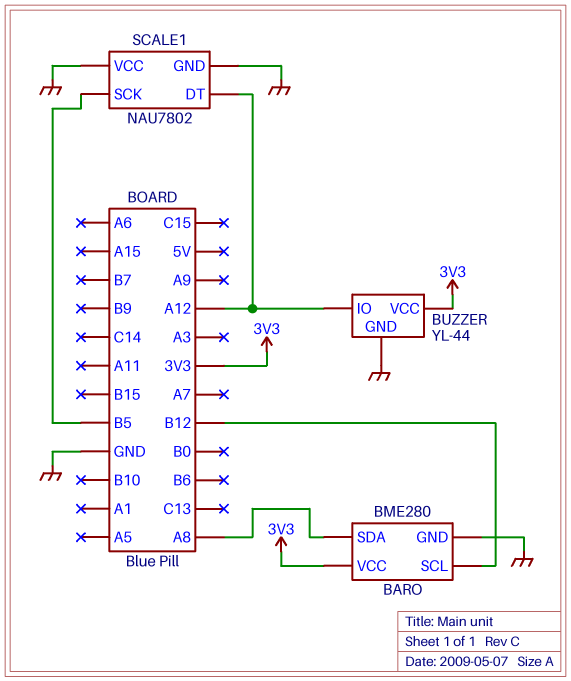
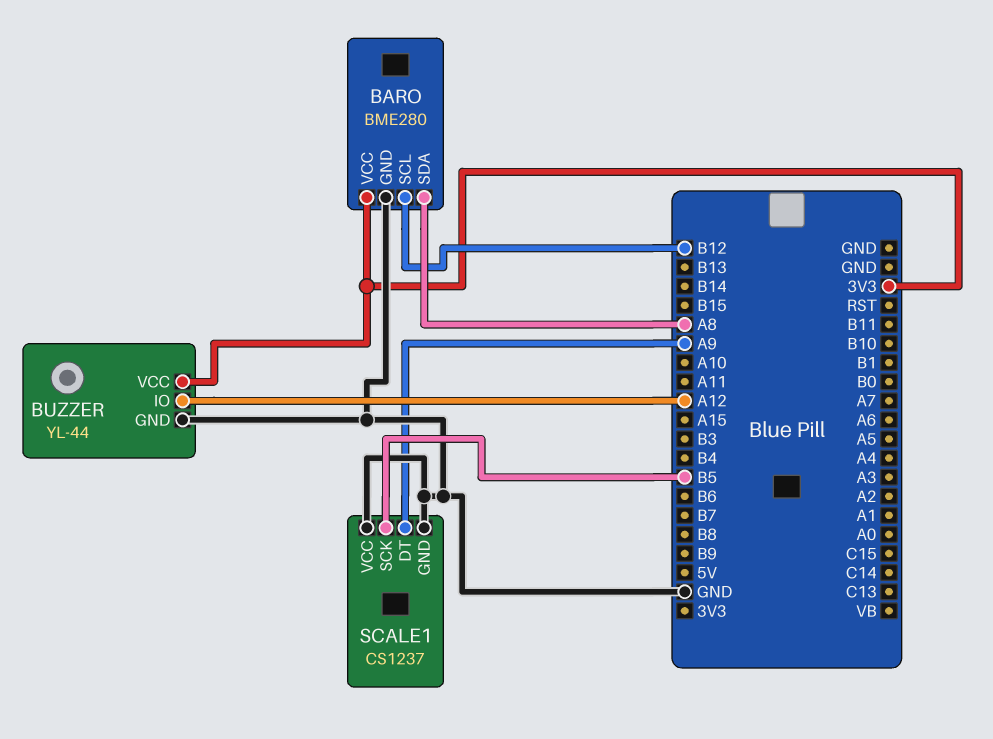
SCALE1: NAU7802 -> CS1237
SCALE1 pin DT: A12 -> A9

